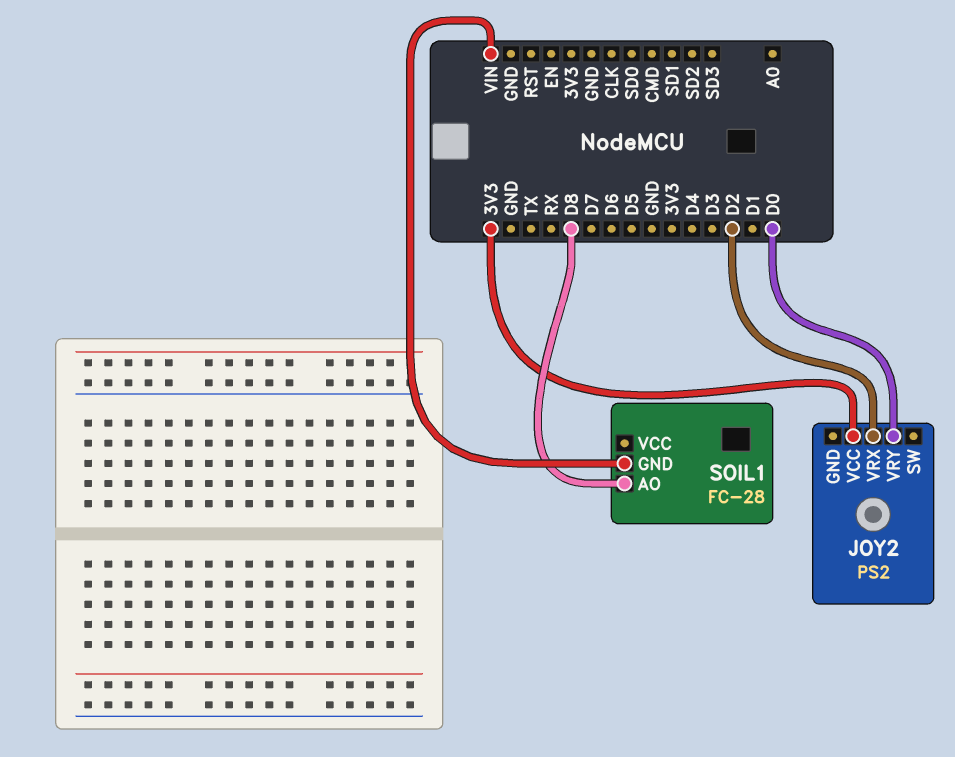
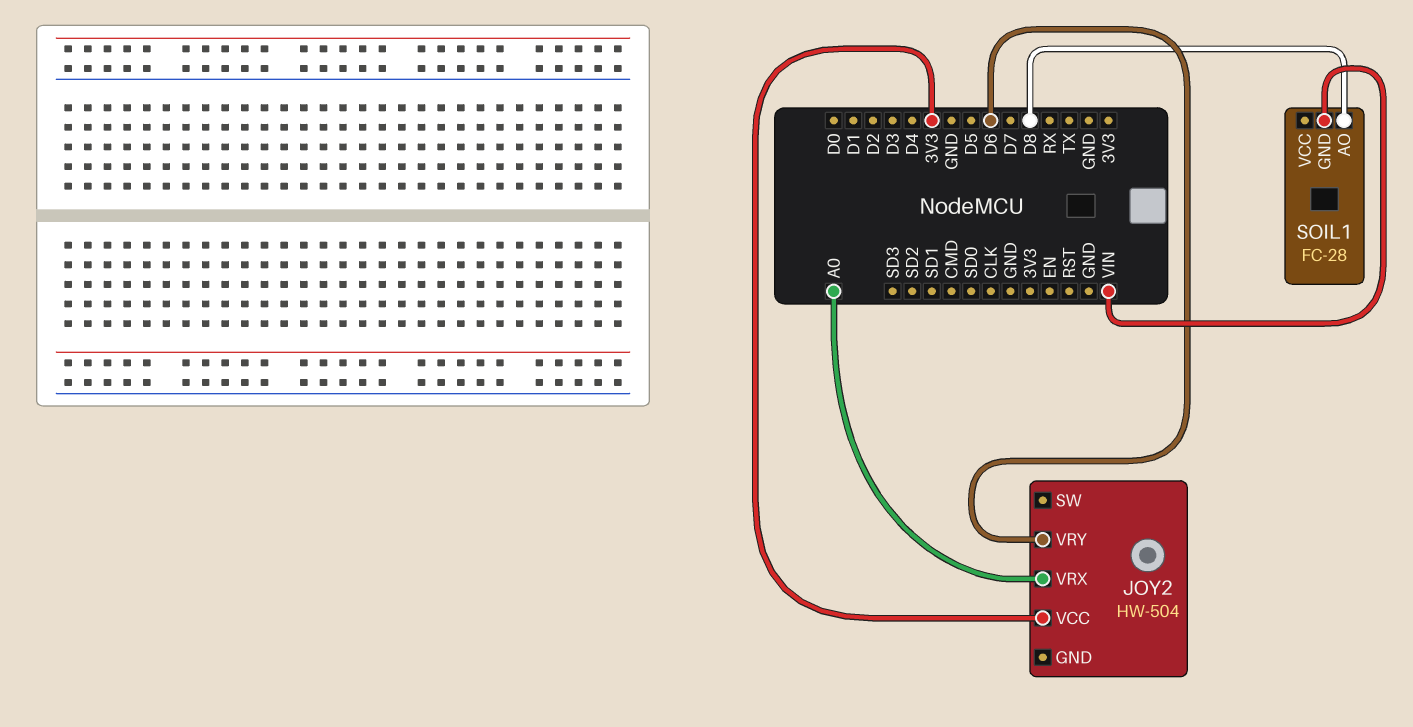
JOY2: PS2 -> HW-504
JOY2 pin VRX: D2 -> A0
JOY2 pin VRY: D0 -> D6

